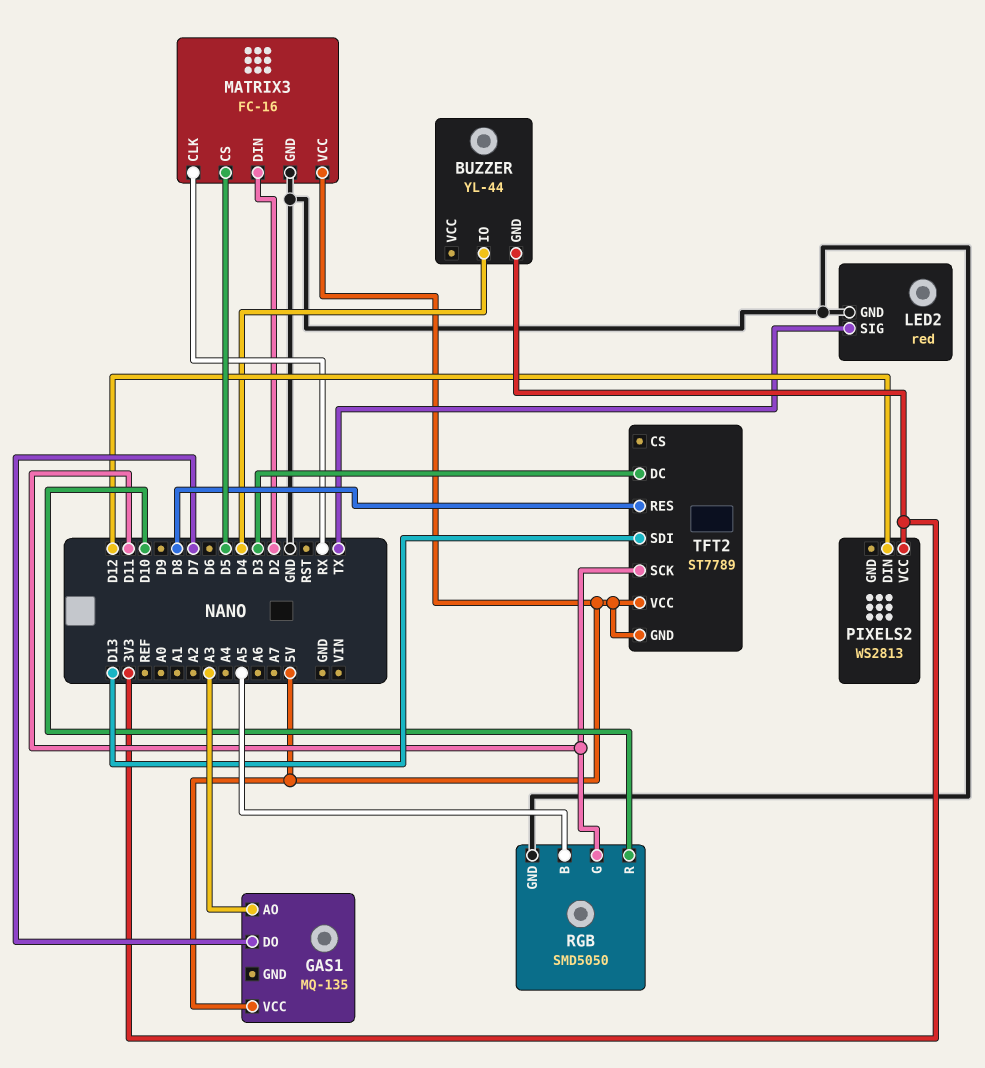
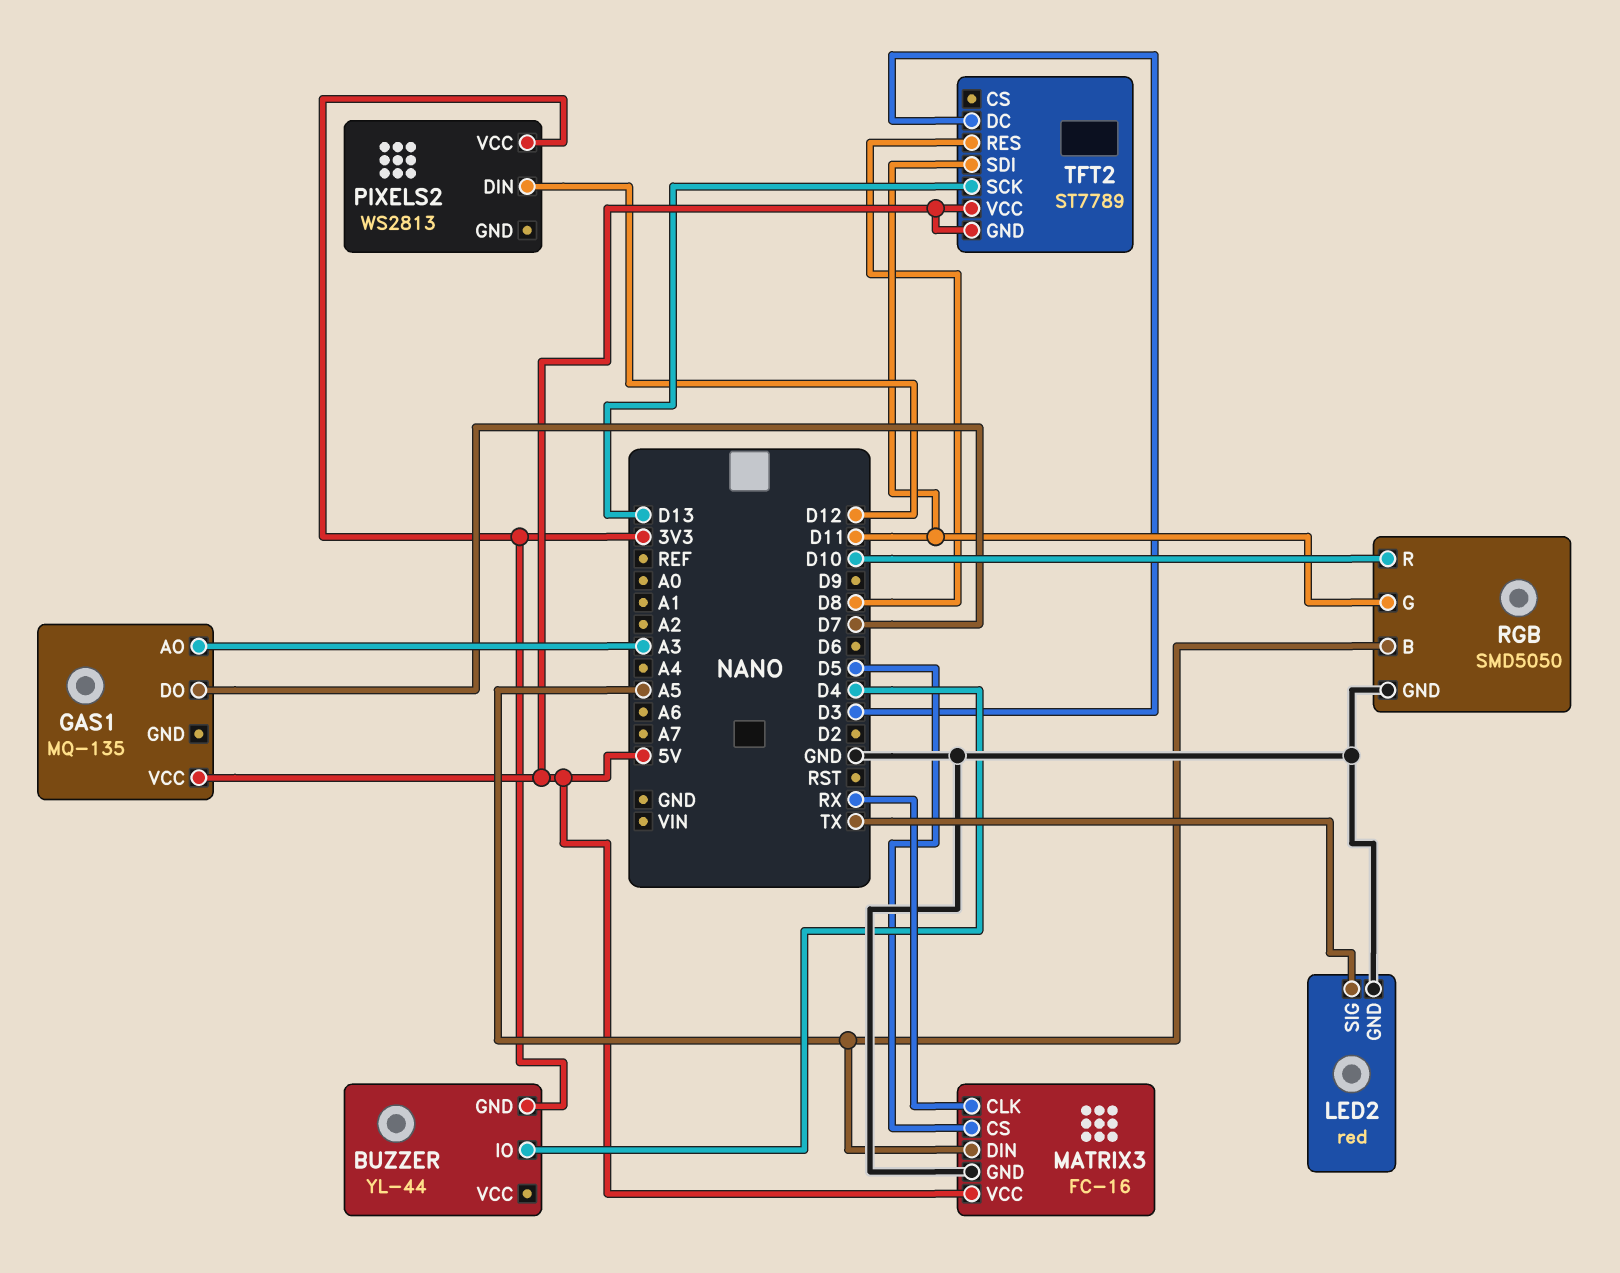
MATRIX3 pin DIN: D2 -> A5
TFT2 pin SCK: D11 -> D13
TFT2 pin SDI: D13 -> D11

